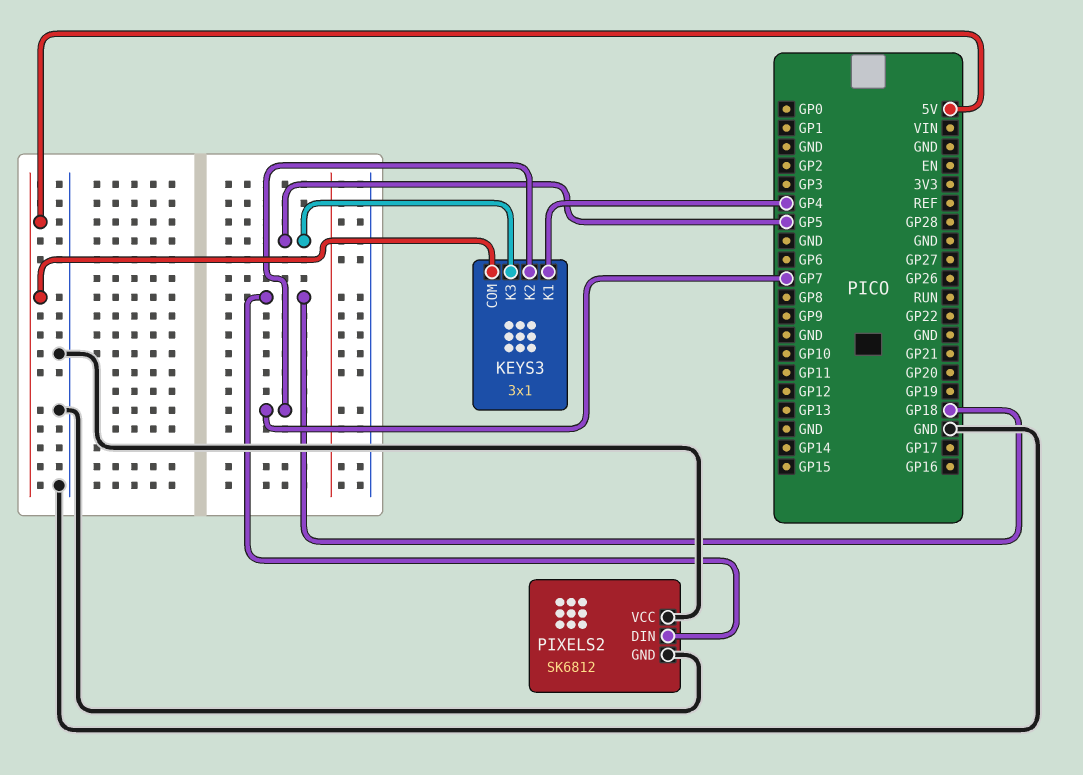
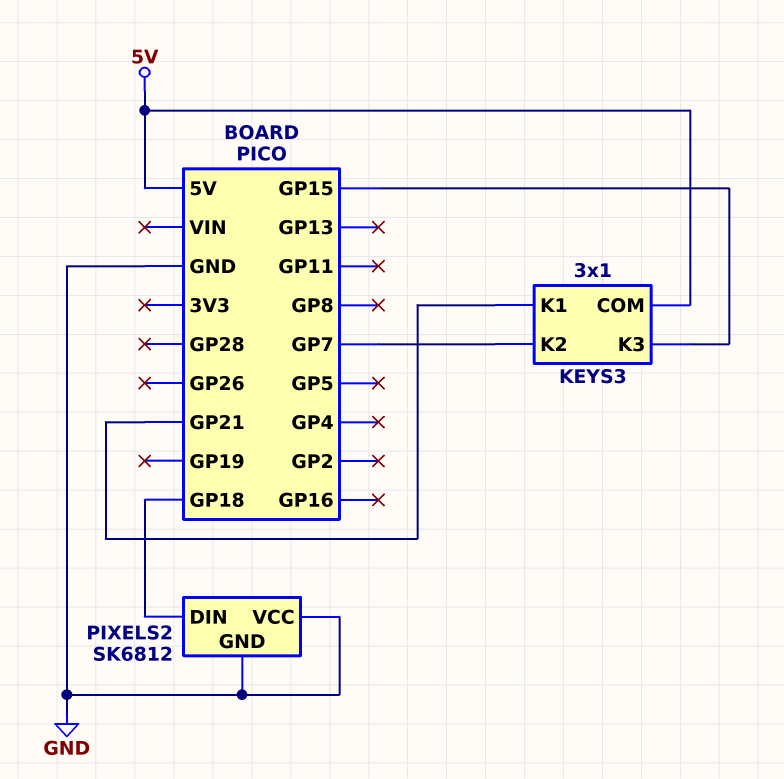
KEYS3 pin K1: GP4 -> GP21
KEYS3 pin K3: GP5 -> GP15

